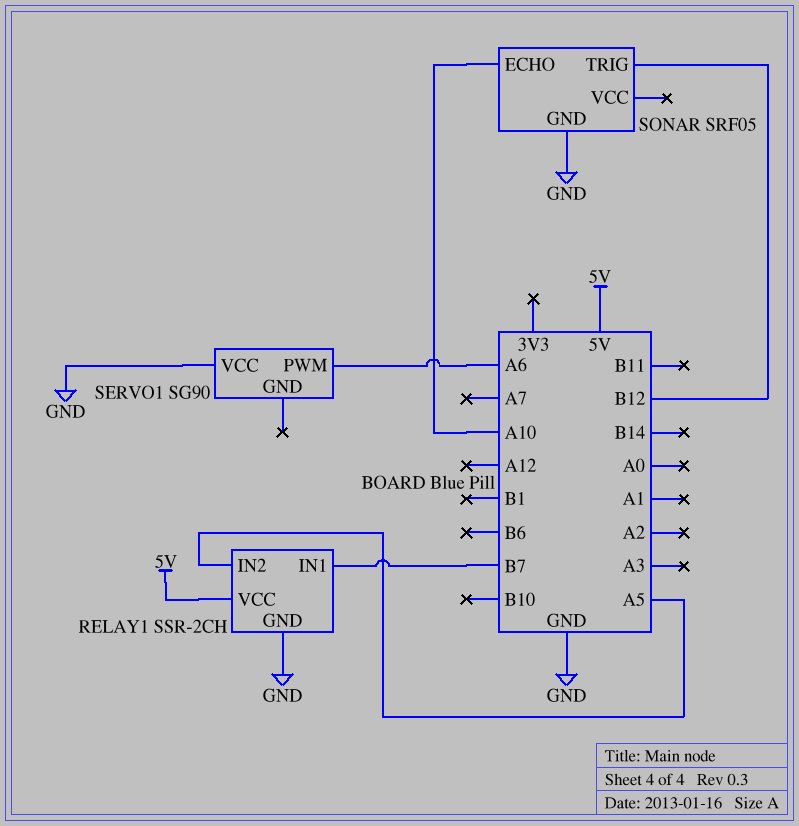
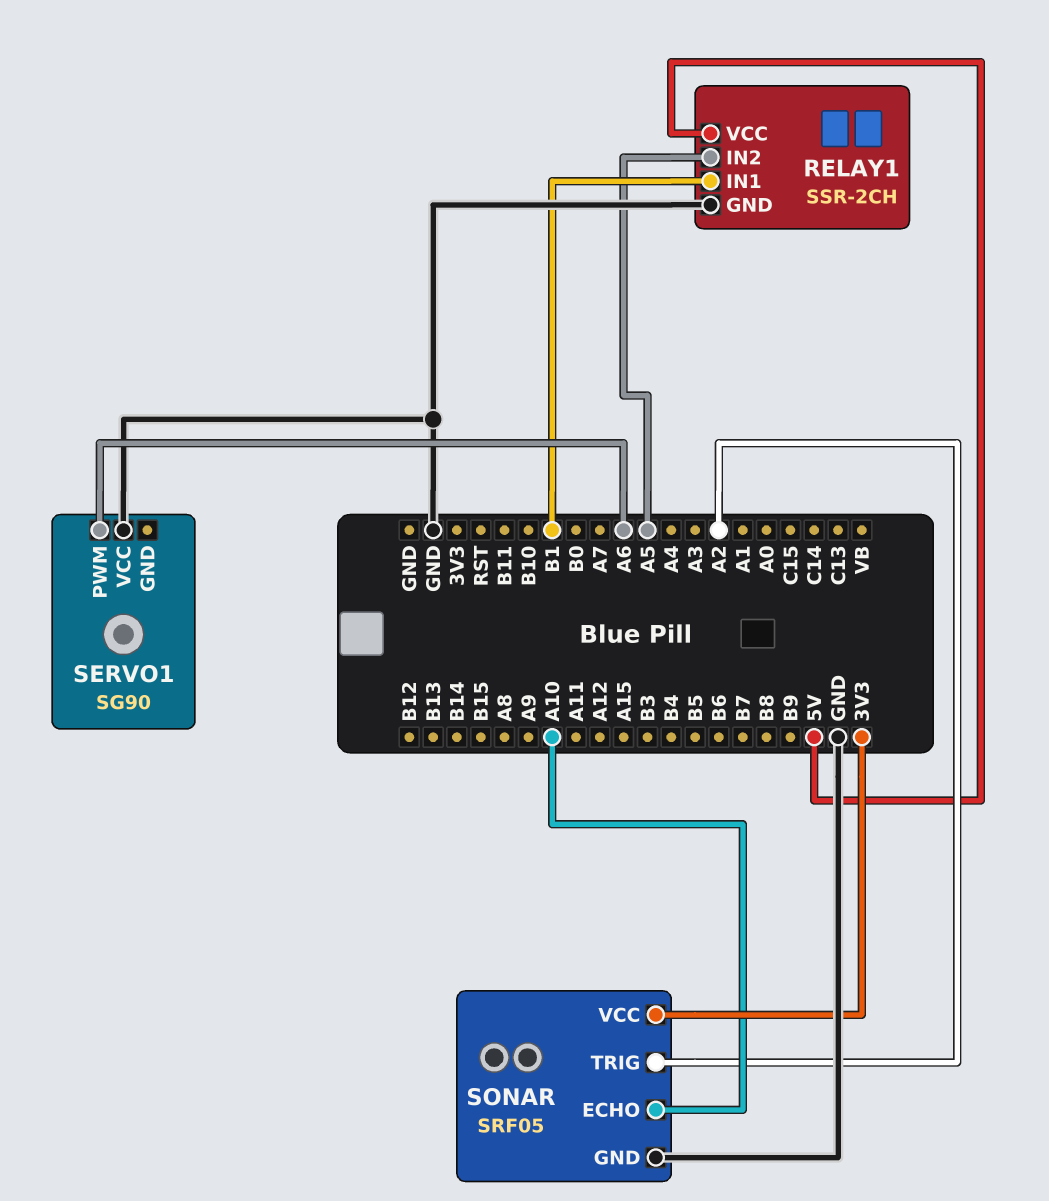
RELAY1 pin IN1: B7 -> B1
SONAR pin TRIG: B12 -> A2
SONAR pin VCC: none -> 3V3

